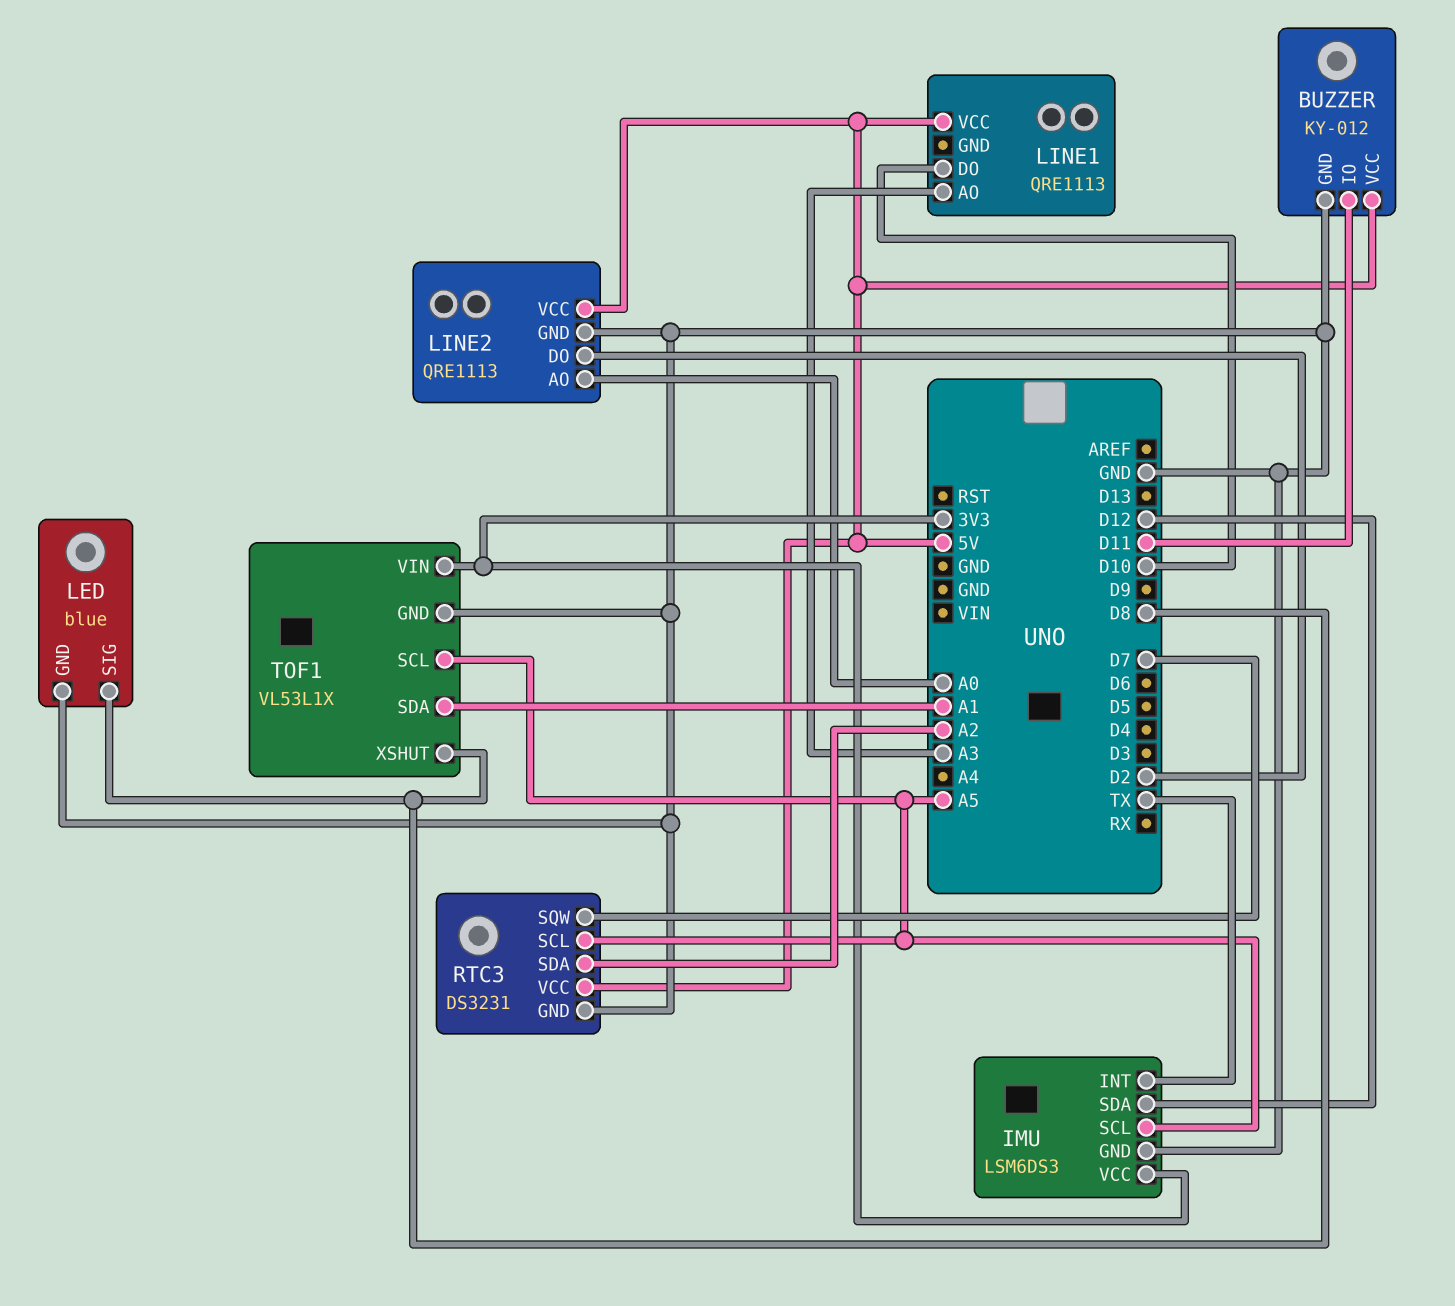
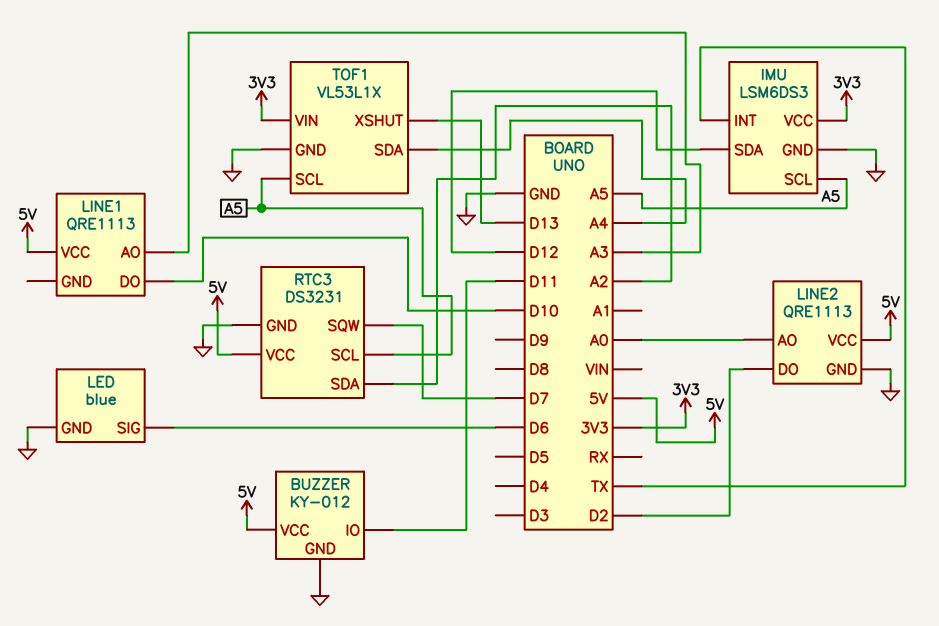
LED pin SIG: D8 -> D6
TOF1 pin SDA: A1 -> A4
TOF1 pin XSHUT: D8 -> D13

